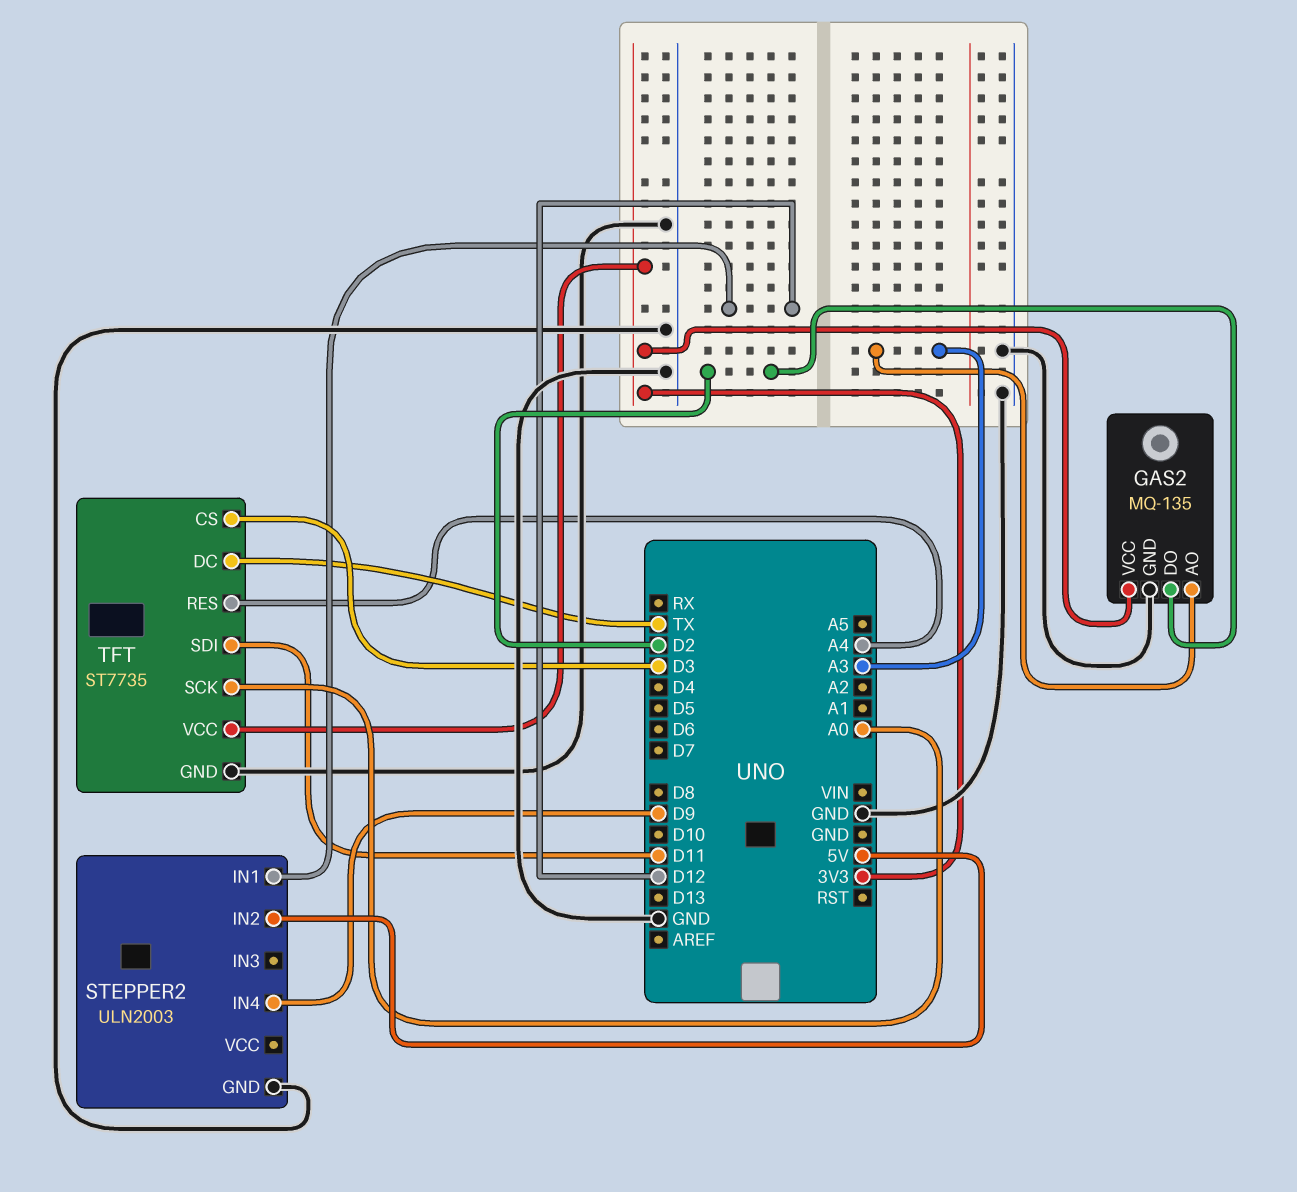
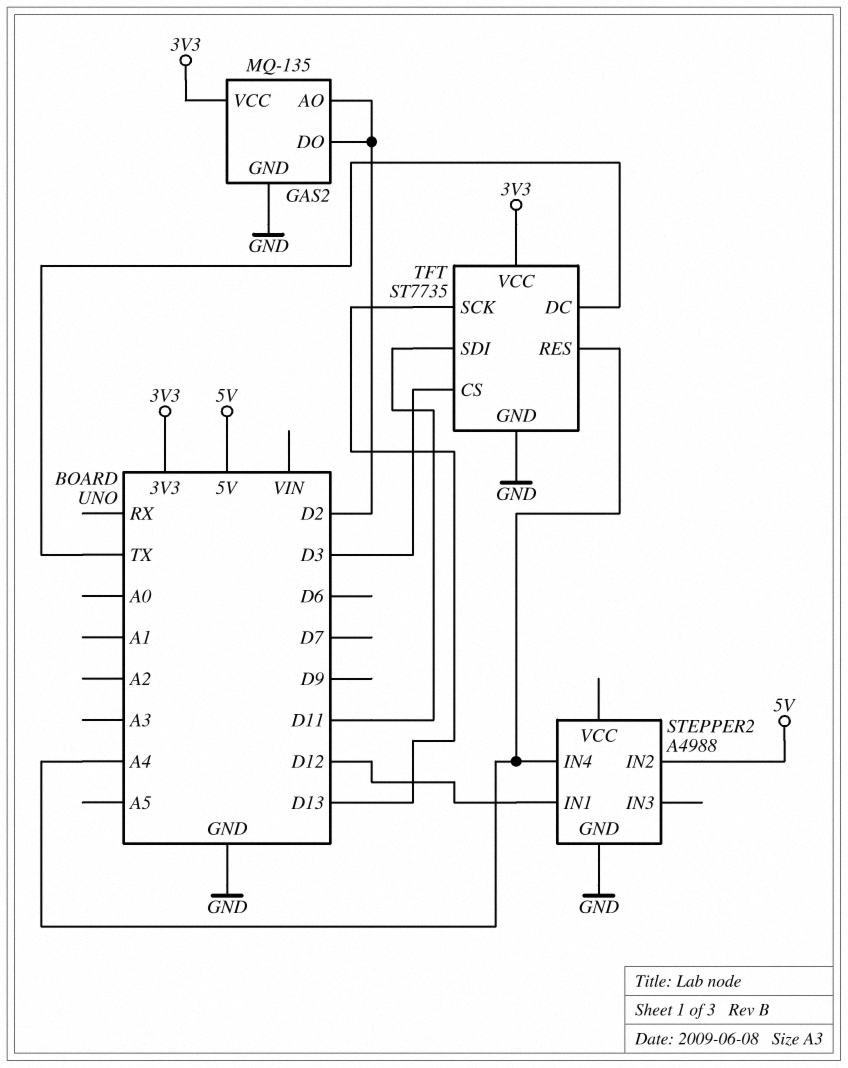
GAS2 pin AO: A3 -> D2
STEPPER2: ULN2003 -> A4988
STEPPER2 pin IN4: D9 -> A4
TFT pin SCK: A0 -> D13

